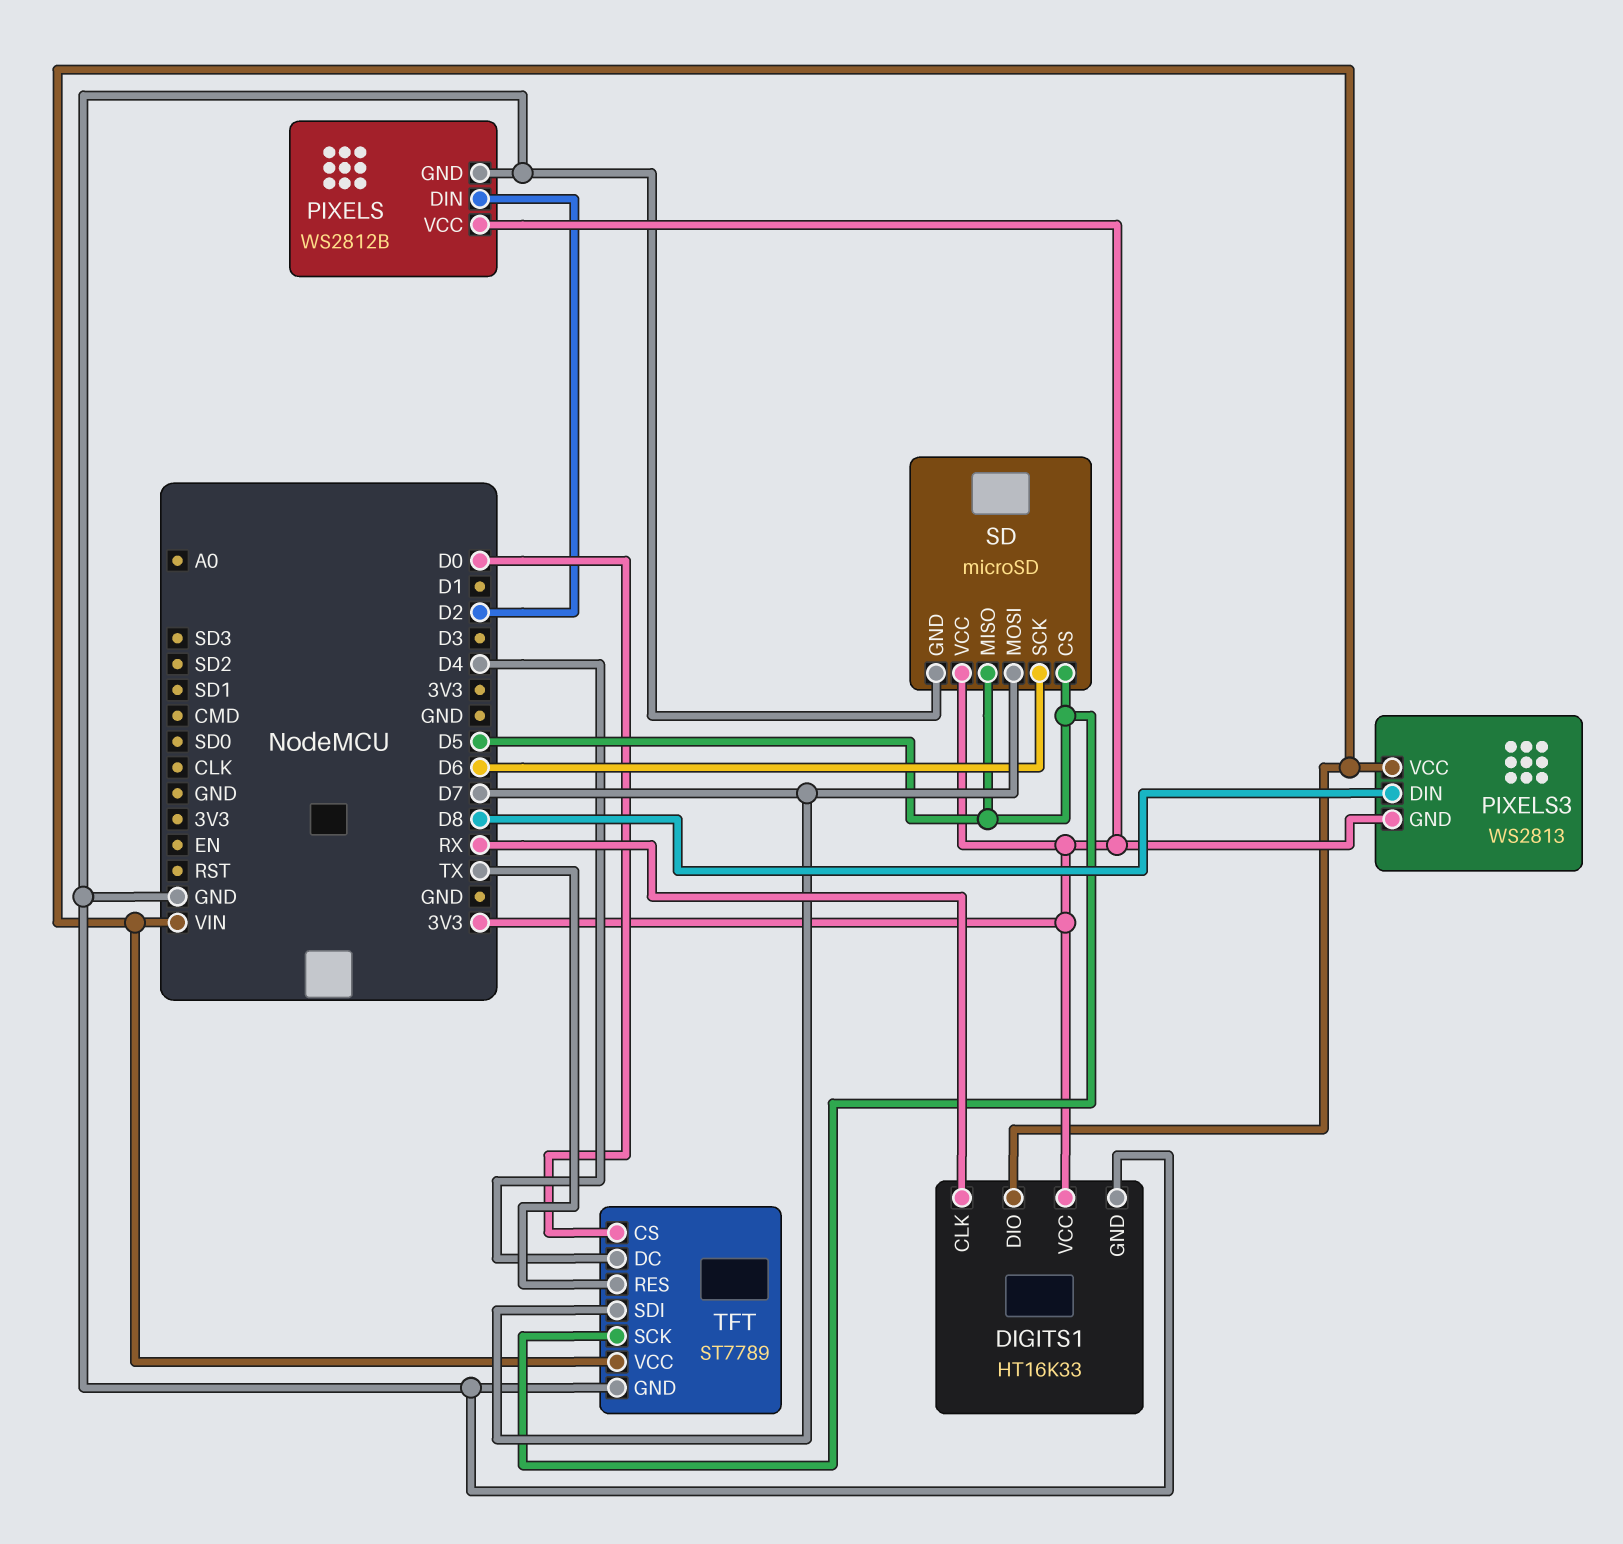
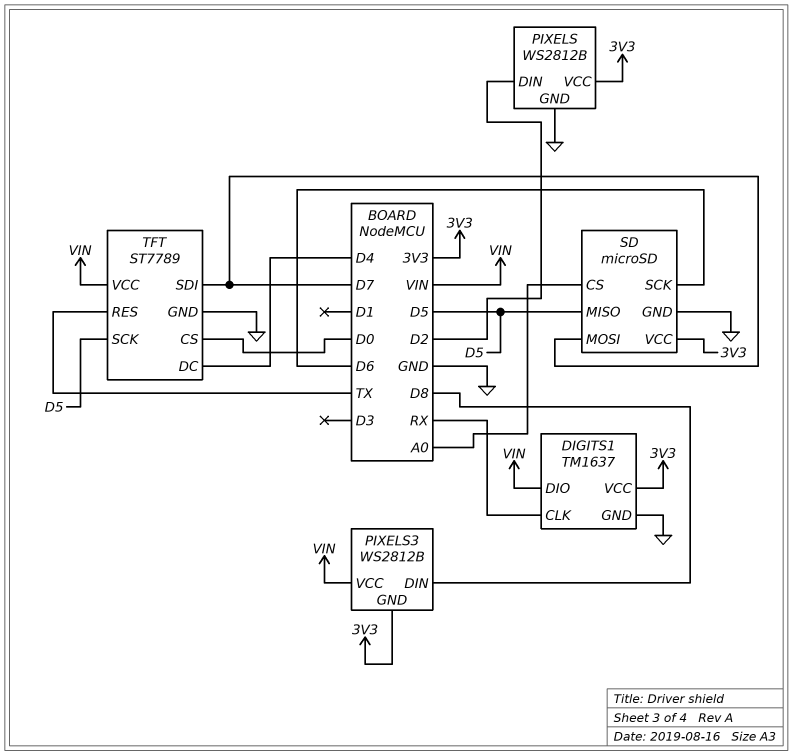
DIGITS1: HT16K33 -> TM1637
PIXELS3: WS2813 -> WS2812B
SD pin CS: D5 -> A0

